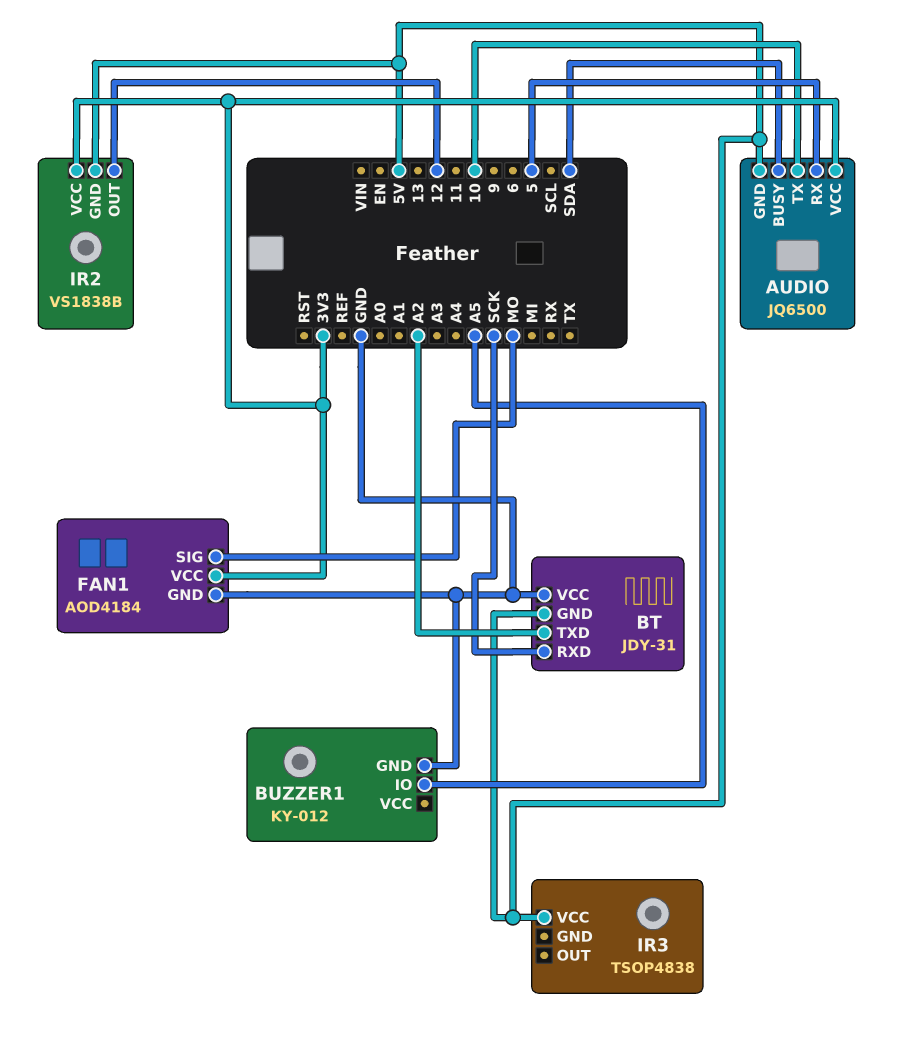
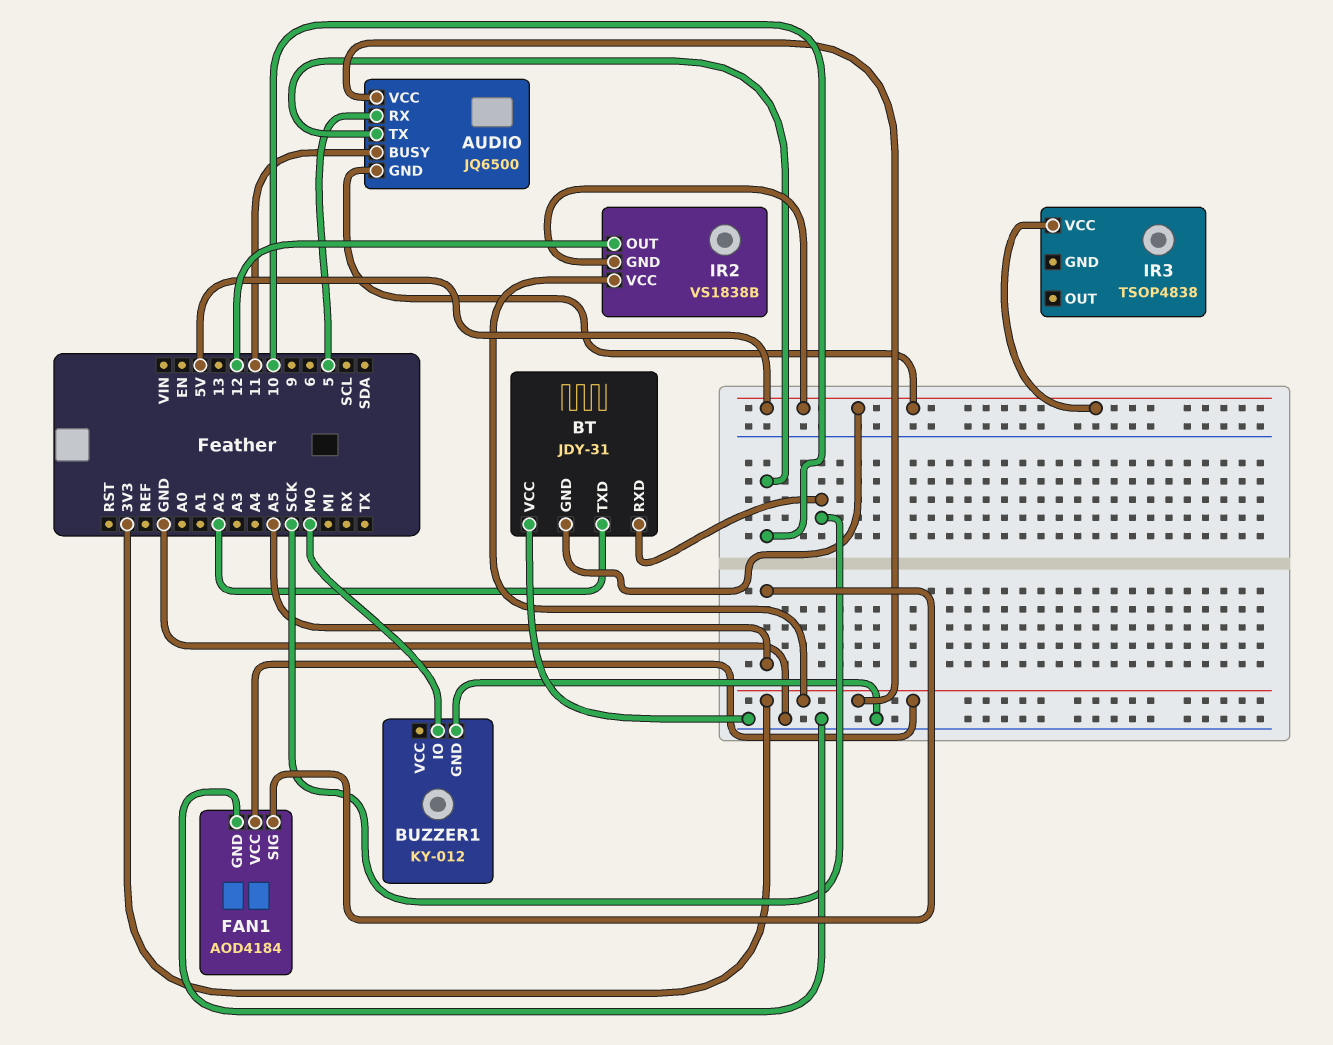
AUDIO pin BUSY: SDA -> 11
BUZZER1 pin IO: A5 -> MO
FAN1 pin SIG: MO -> A5

